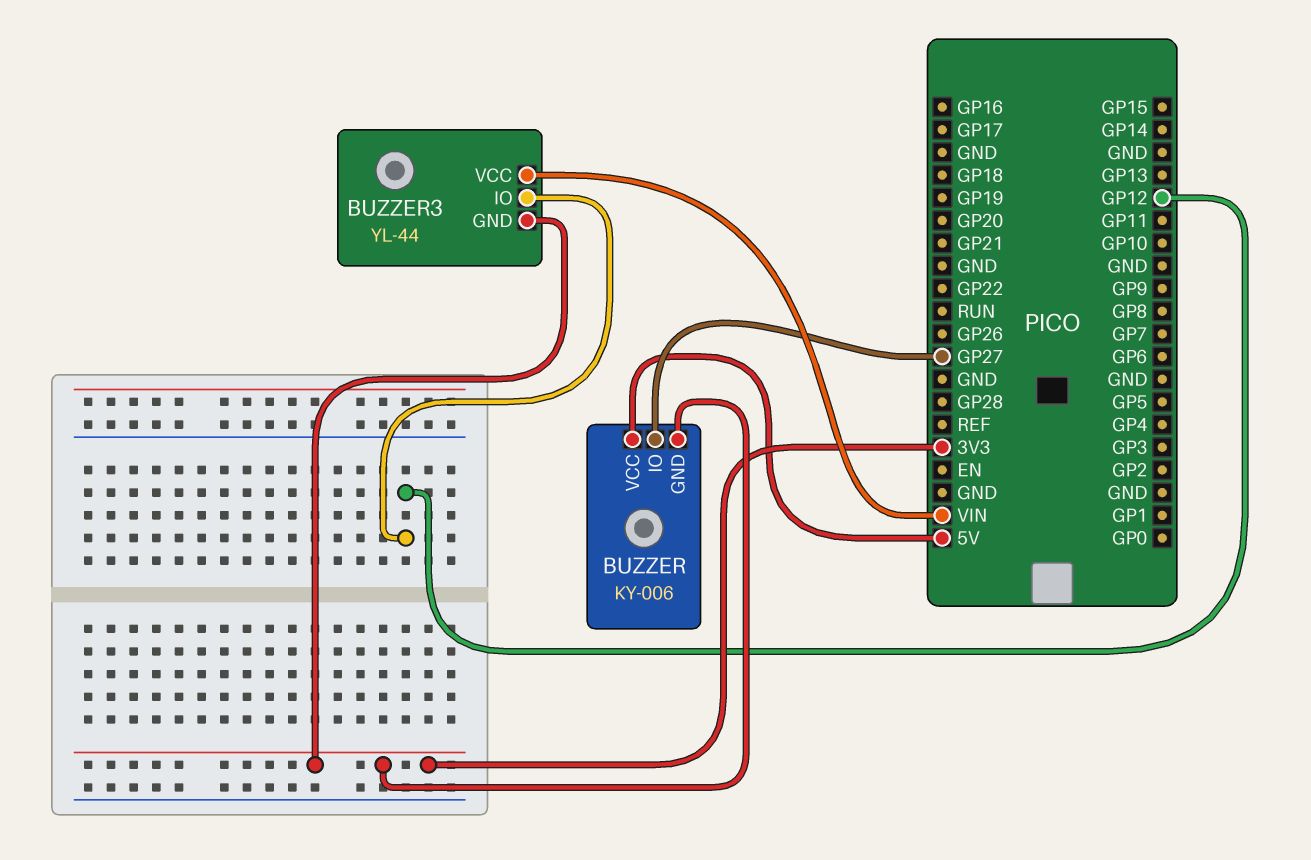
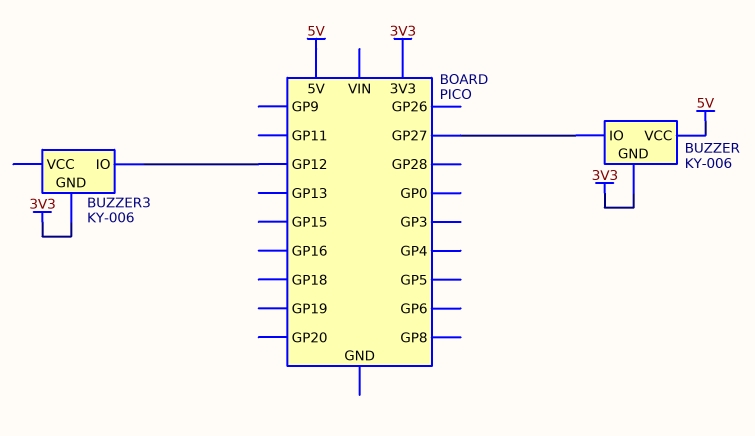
BUZZER3: YL-44 -> KY-006
BUZZER3 pin VCC: VIN -> none

